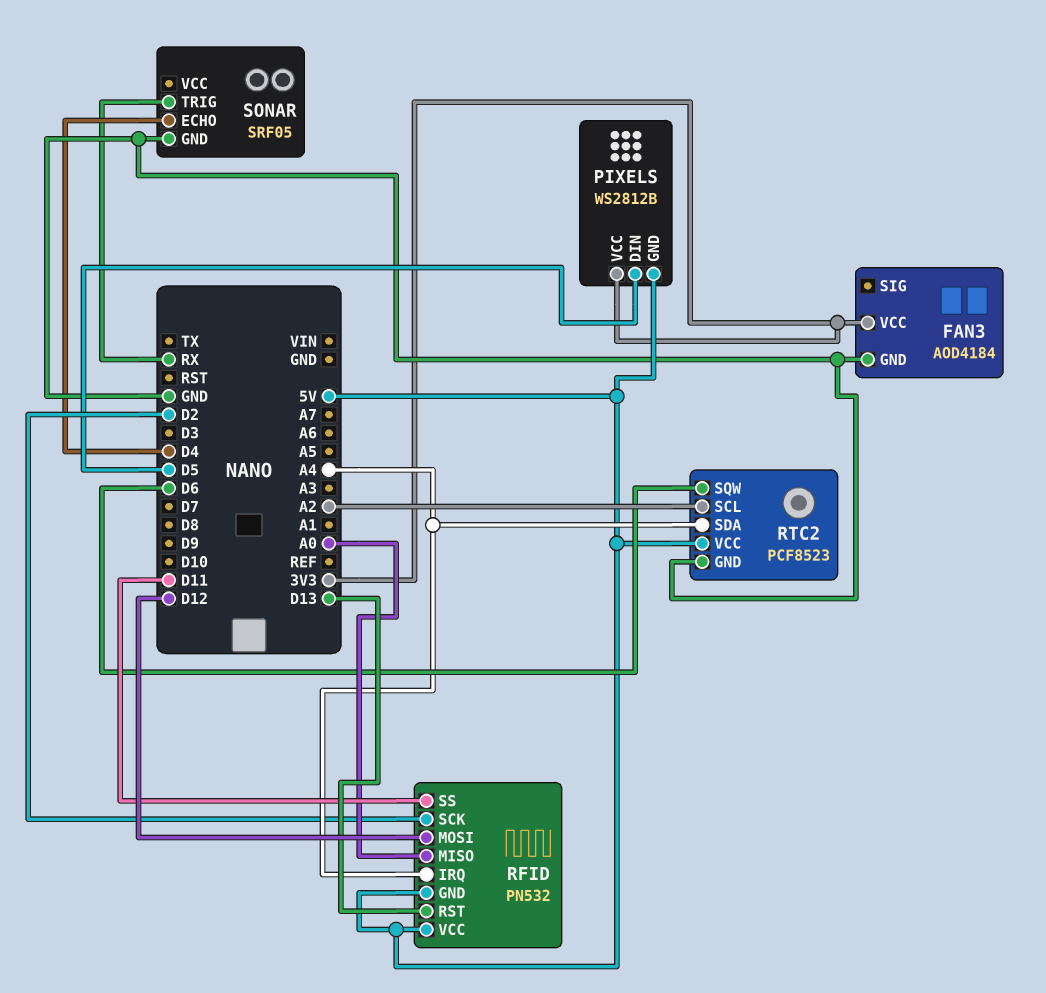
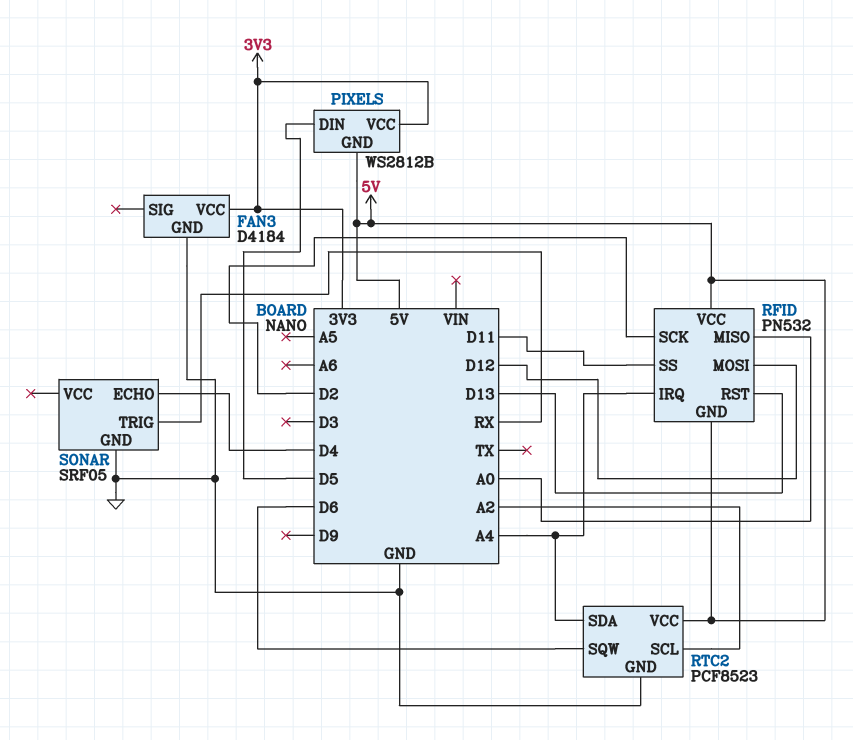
FAN3: AOD4184 -> D4184

